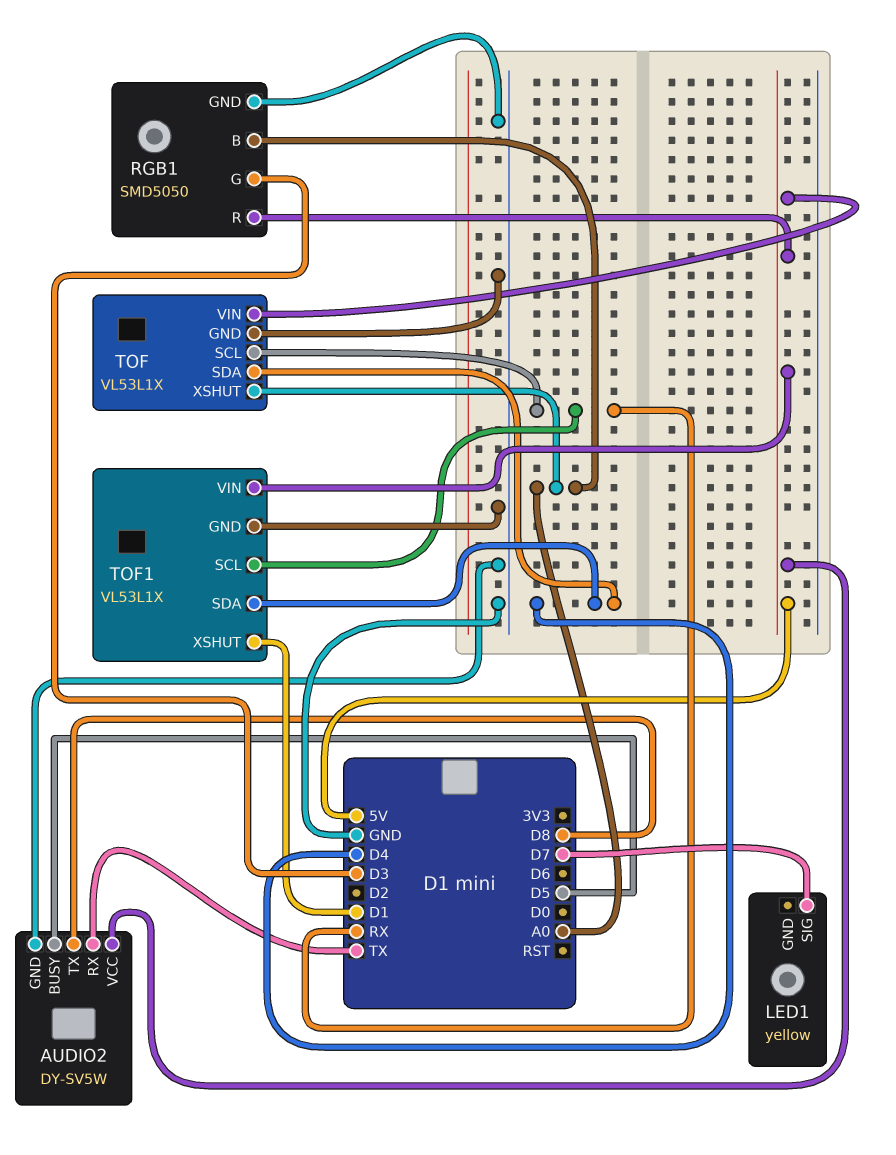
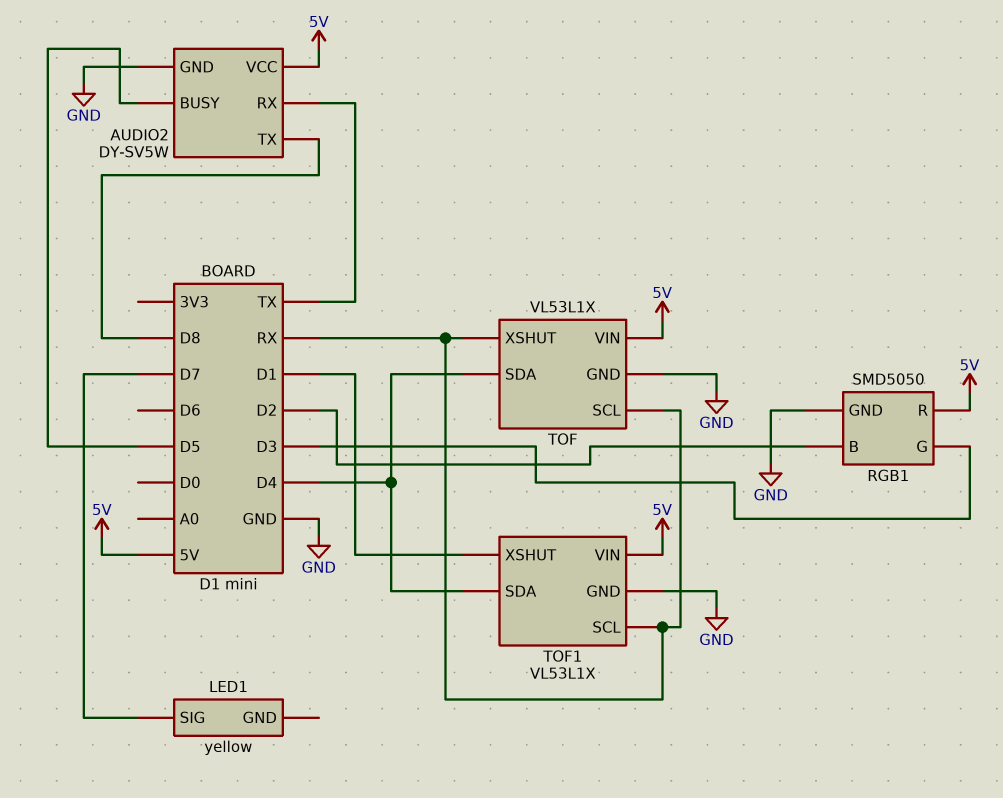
RGB1 pin B: A0 -> D2
TOF pin XSHUT: A0 -> RX

